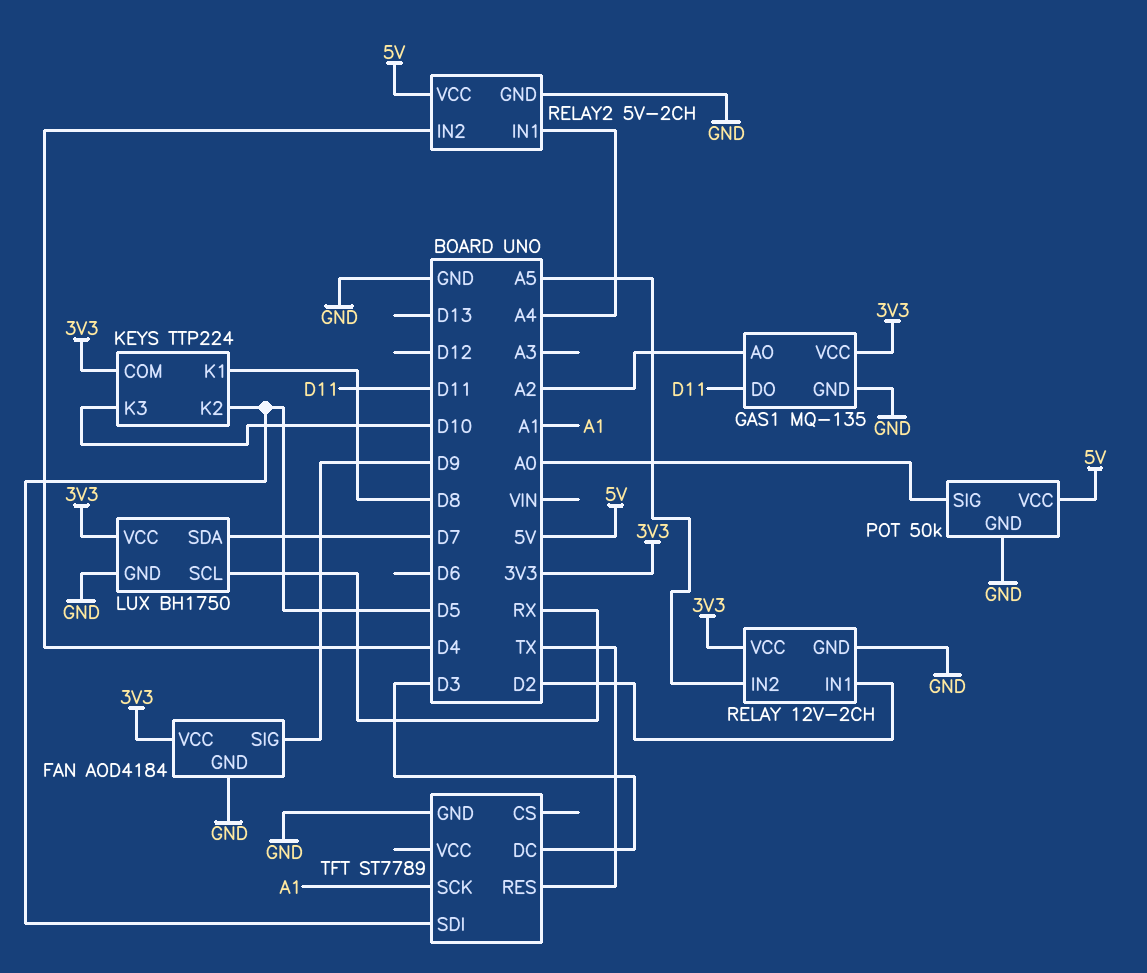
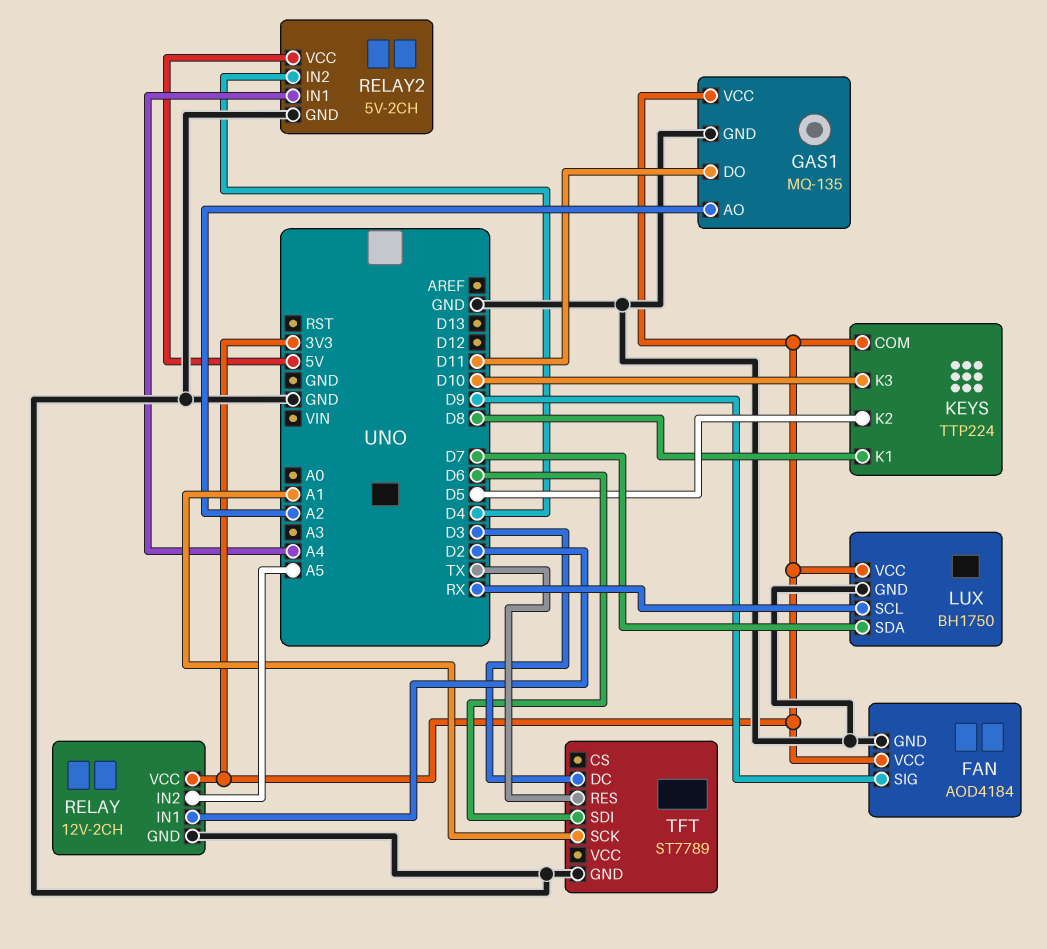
POT: 50k -> none
POT pin GND: GND -> none
POT pin SIG: A0 -> none
POT pin VCC: 5V -> none
TFT pin SDI: D5 -> D6

